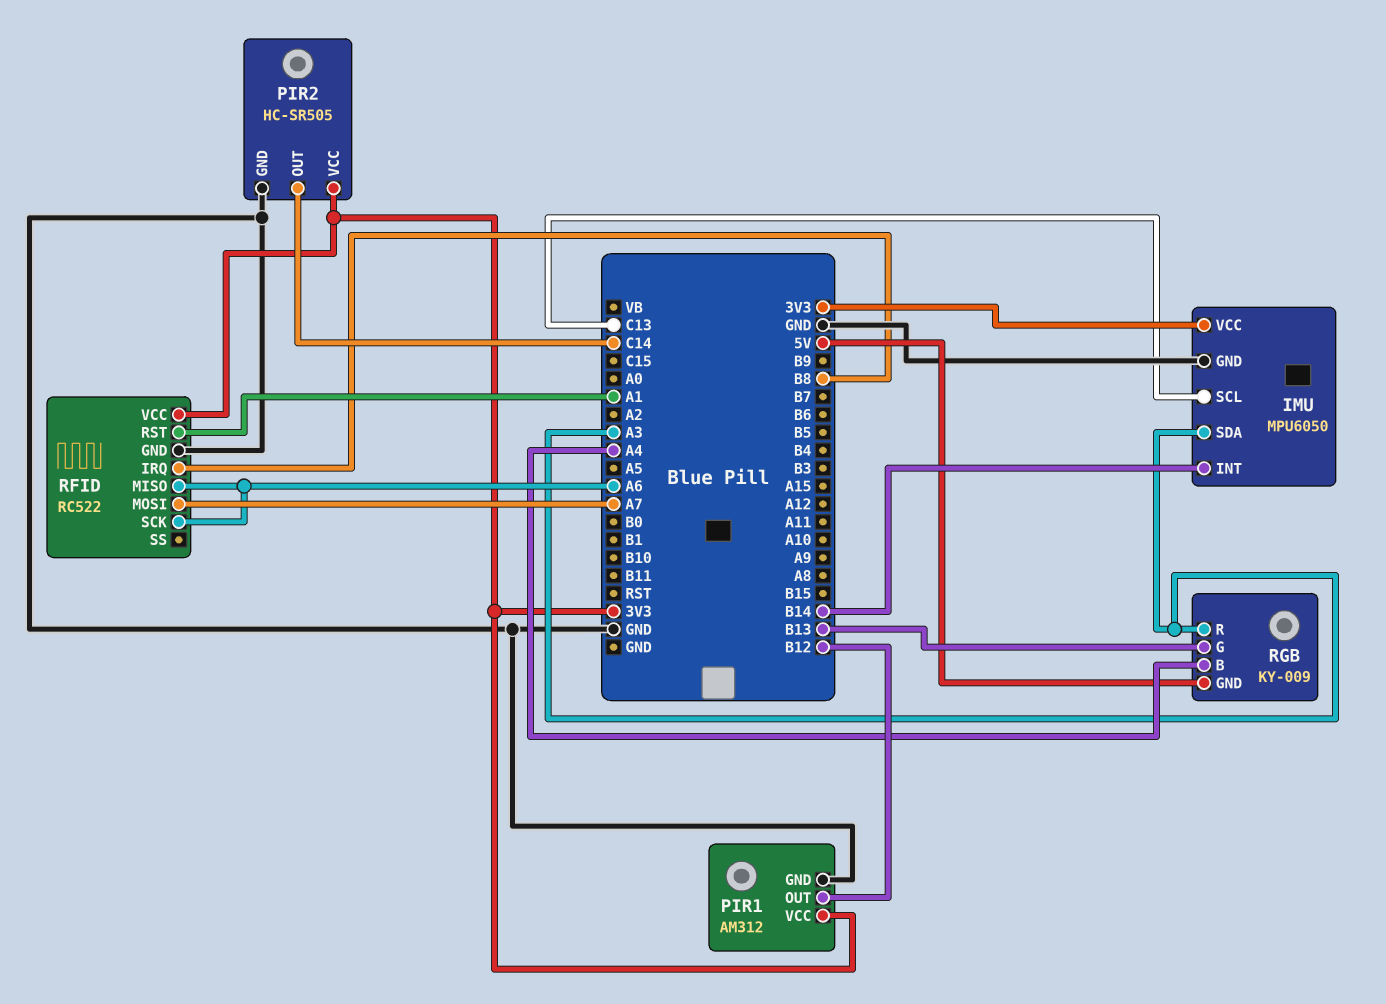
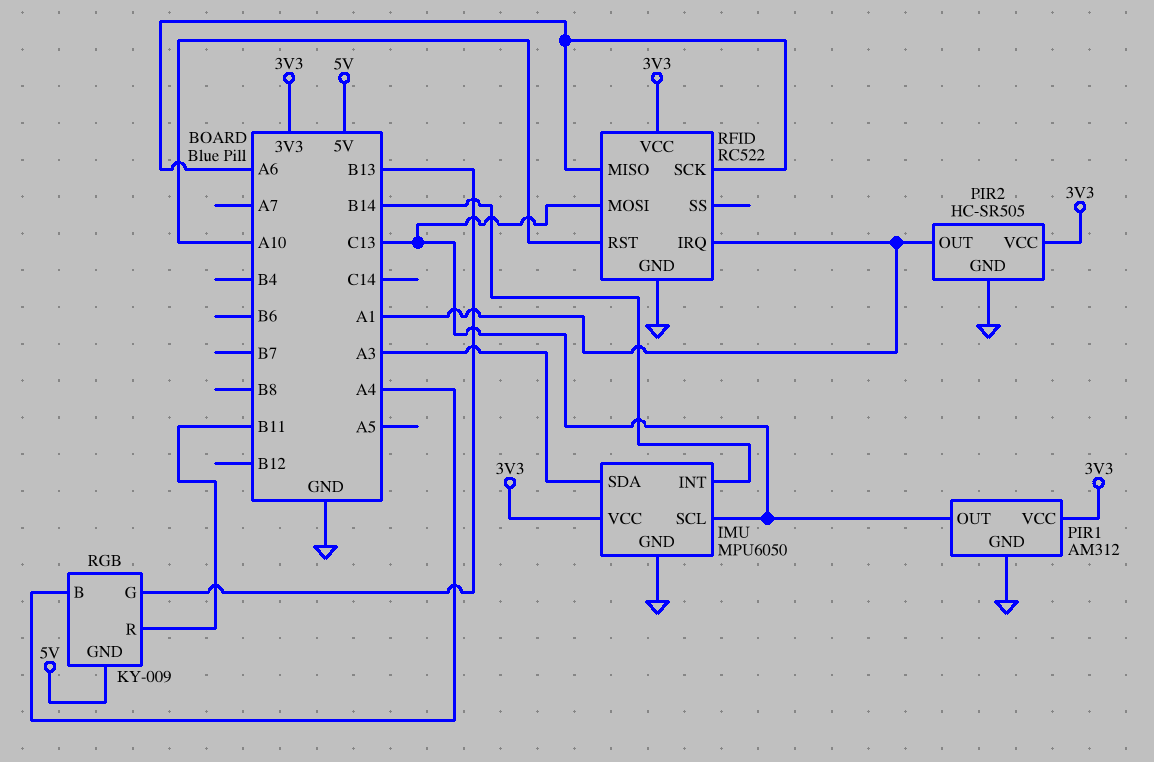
PIR1 pin OUT: B12 -> C13
PIR2 pin OUT: C14 -> A1
RFID pin IRQ: B8 -> A1
RFID pin MOSI: A7 -> C13
RFID pin RST: A1 -> A10
RGB pin R: A3 -> B11

